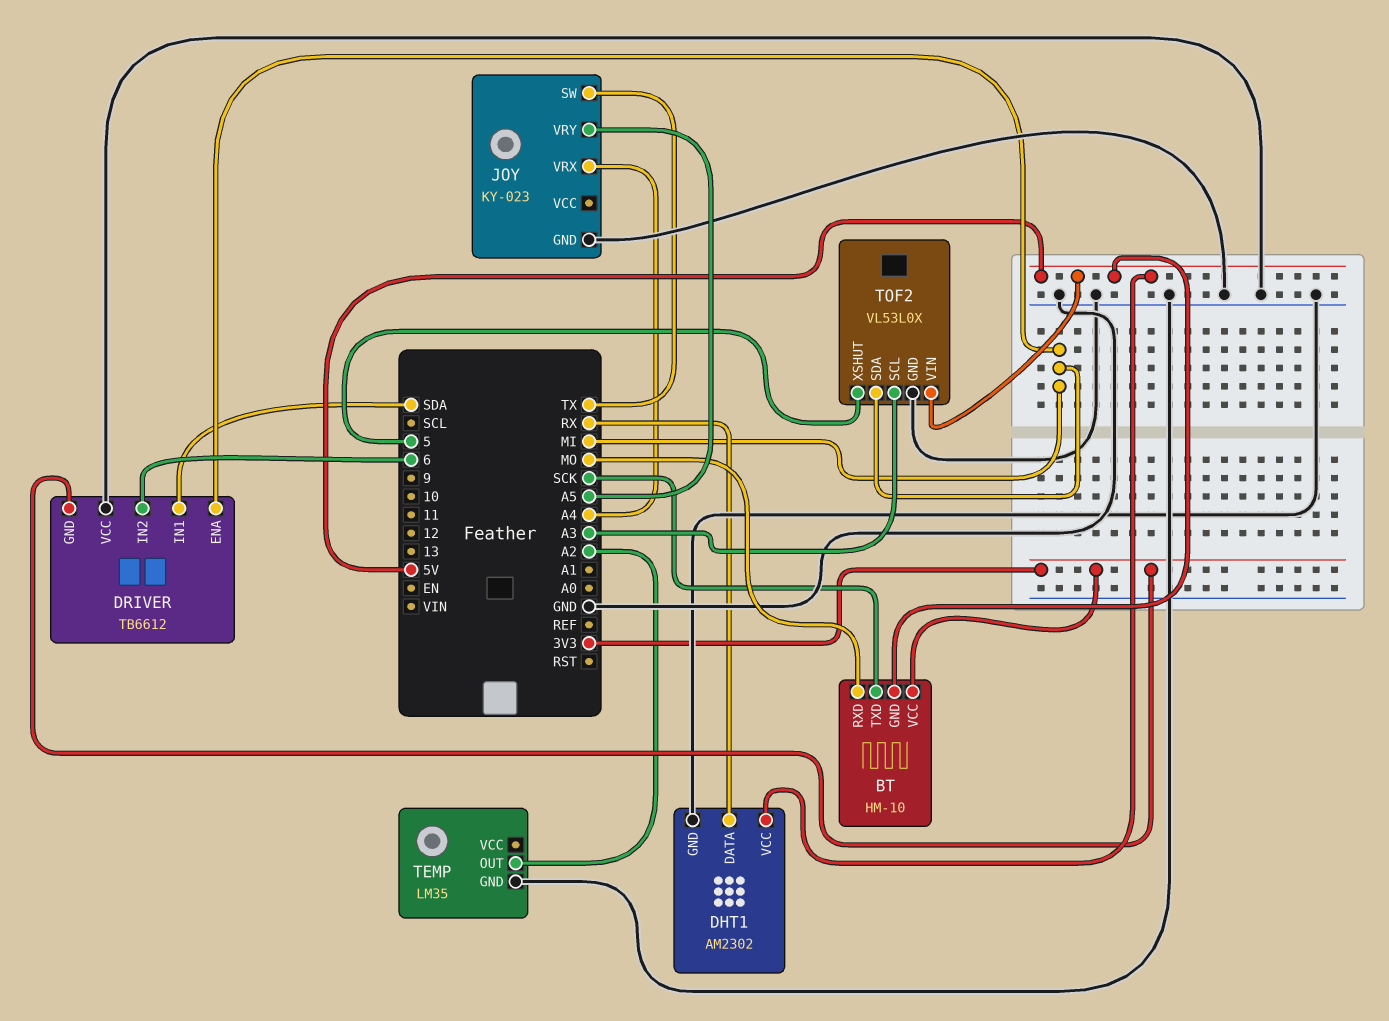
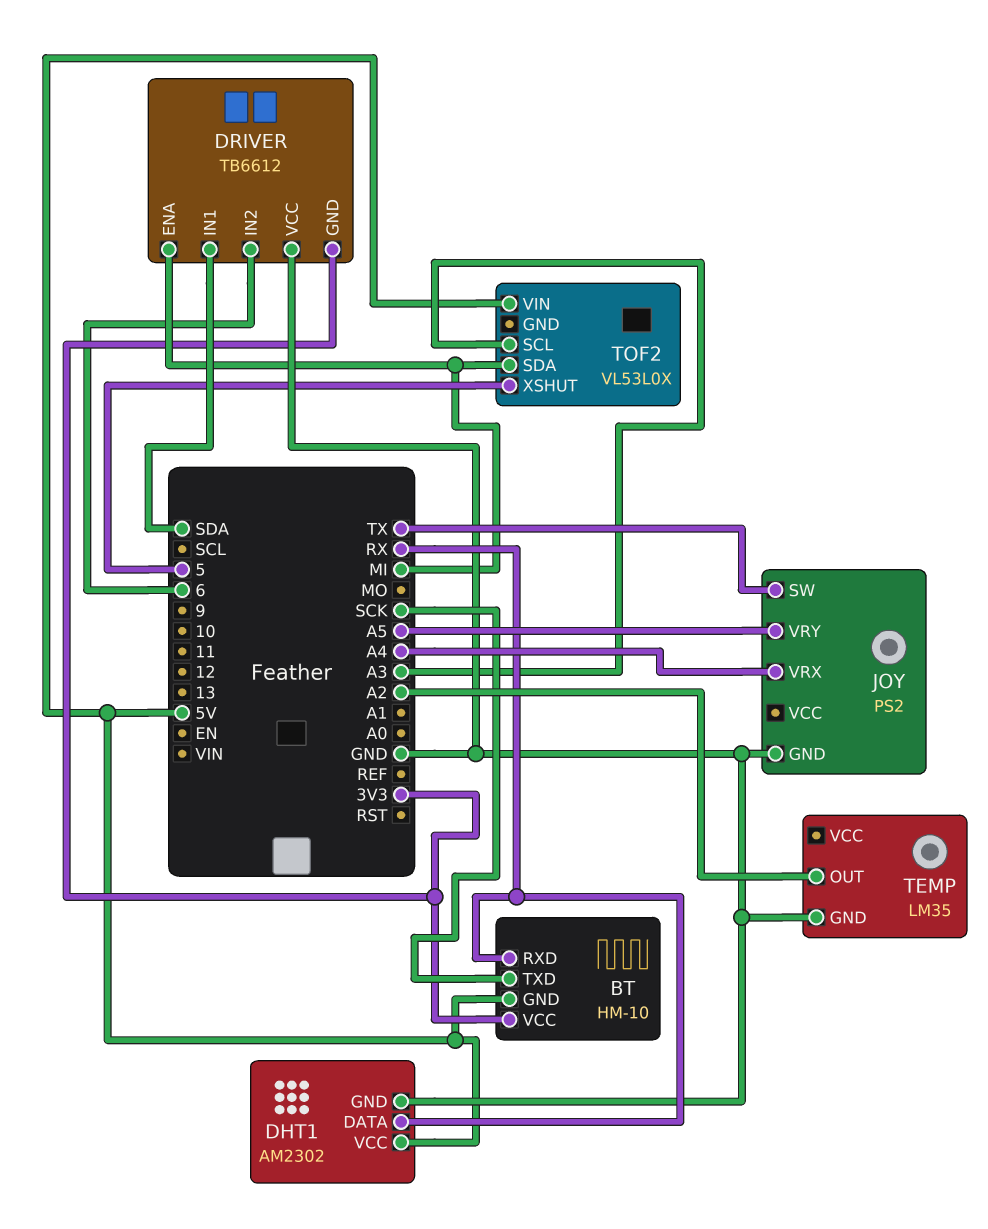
BT pin RXD: MO -> RX
JOY: KY-023 -> PS2
TOF2 pin GND: GND -> none

